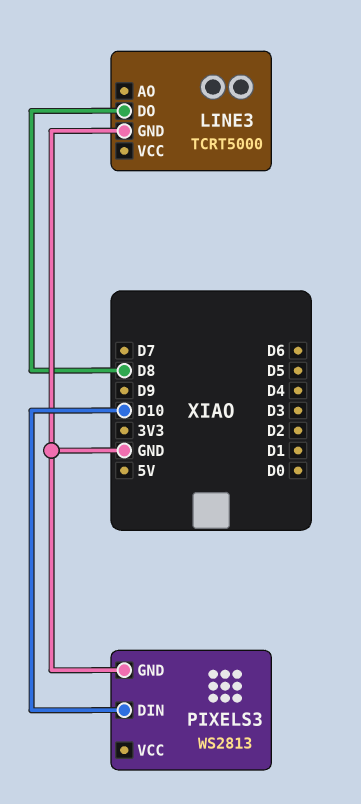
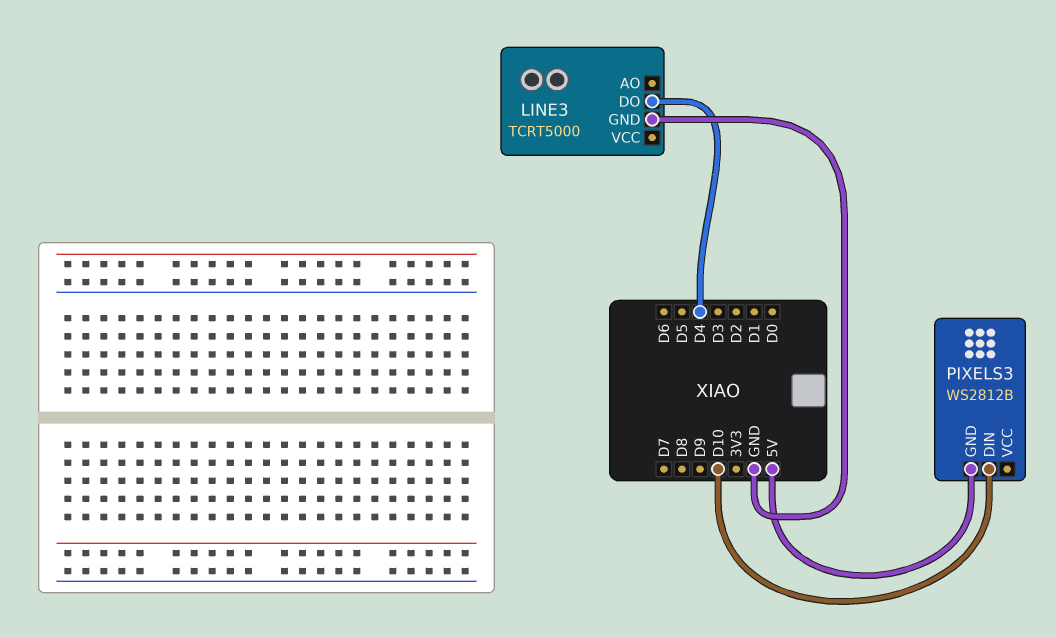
LINE3 pin DO: D8 -> D4
PIXELS3: WS2813 -> WS2812B
PIXELS3 pin GND: GND -> 5V

